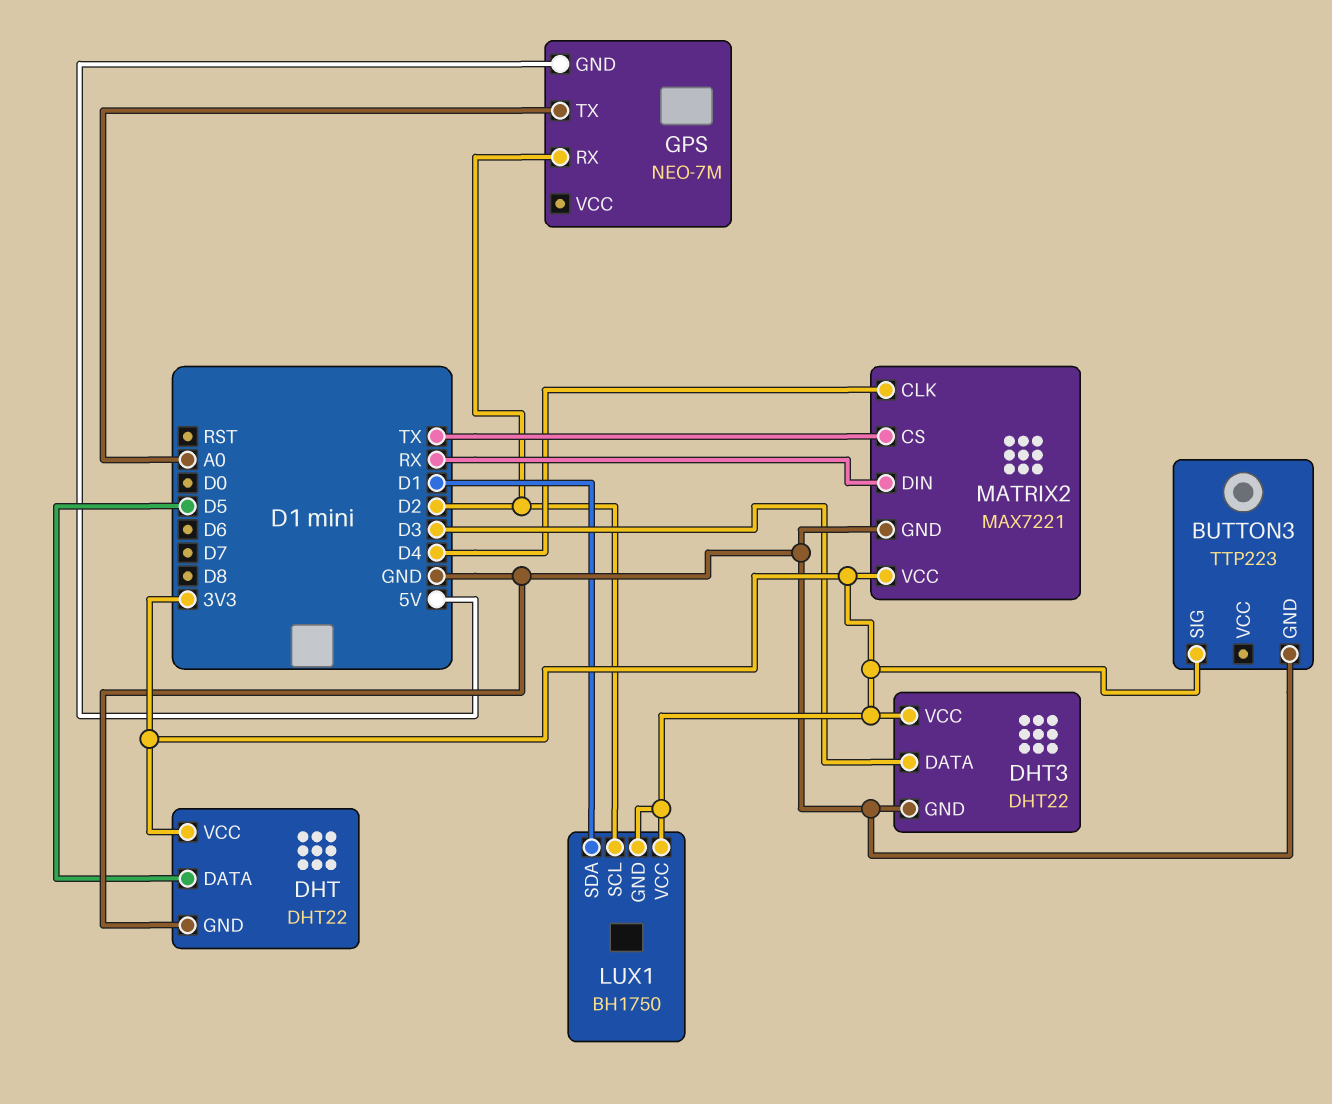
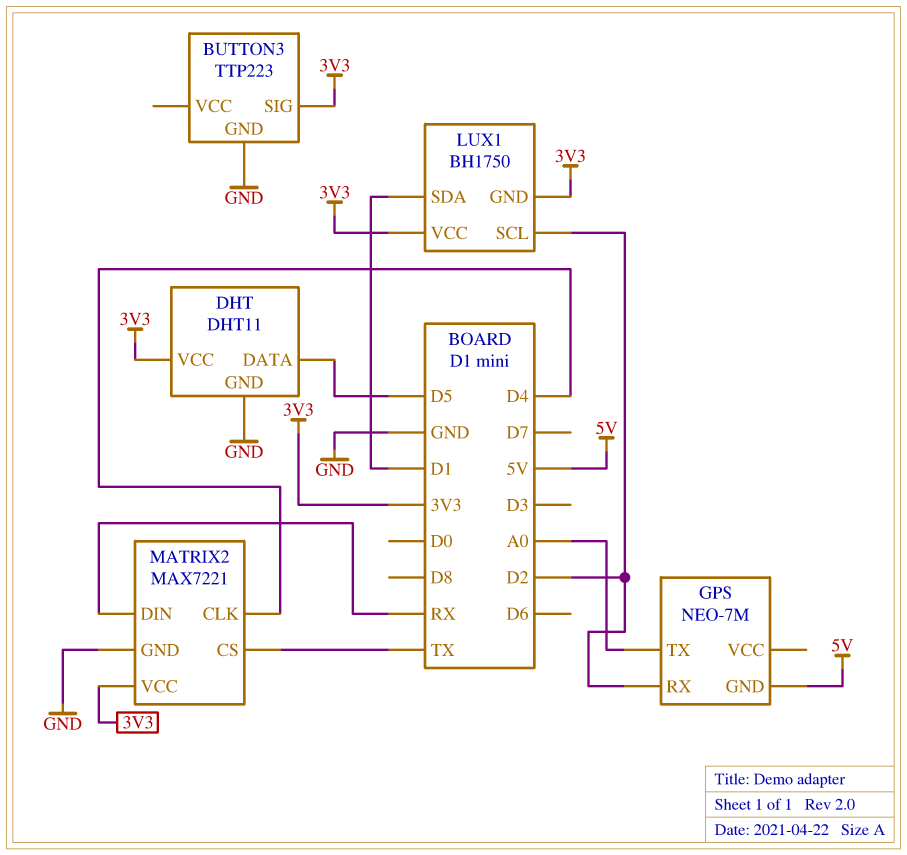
DHT: DHT22 -> DHT11
DHT3: DHT22 -> none
DHT3 pin DATA: D3 -> none
DHT3 pin GND: GND -> none
DHT3 pin VCC: 3V3 -> none

